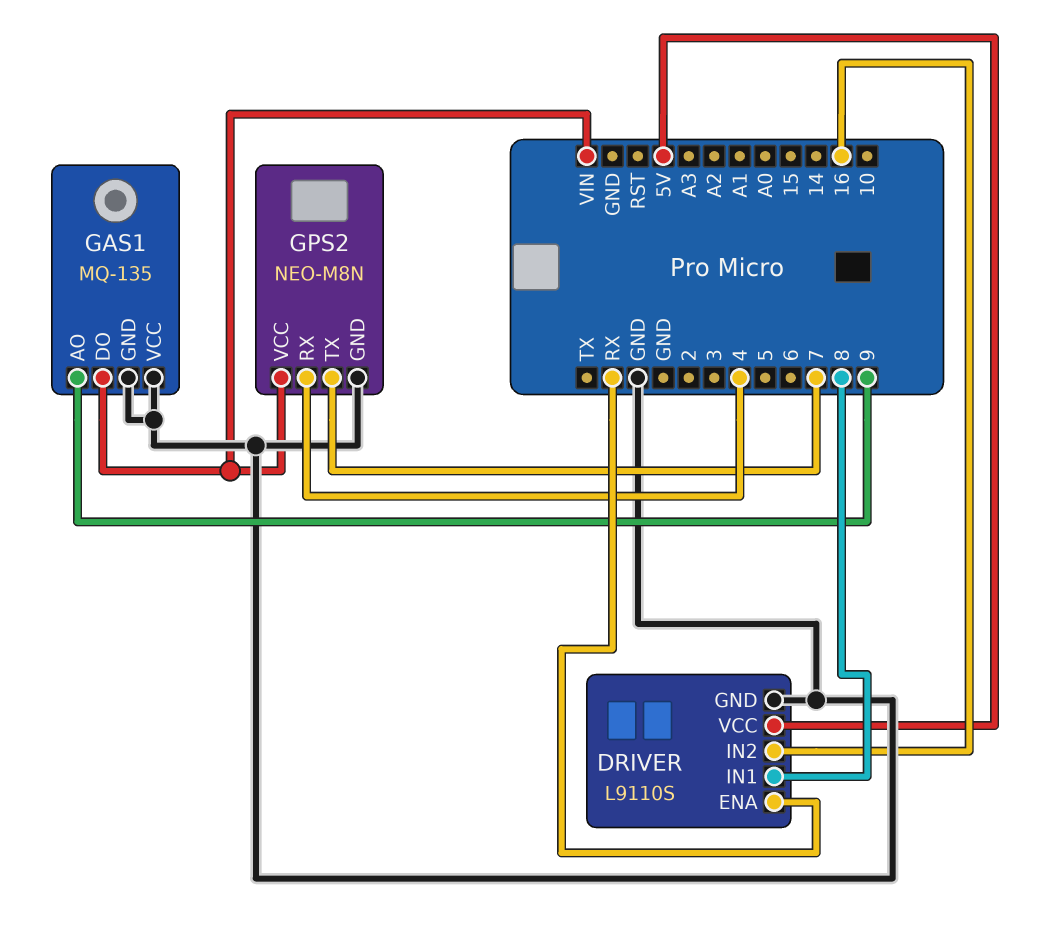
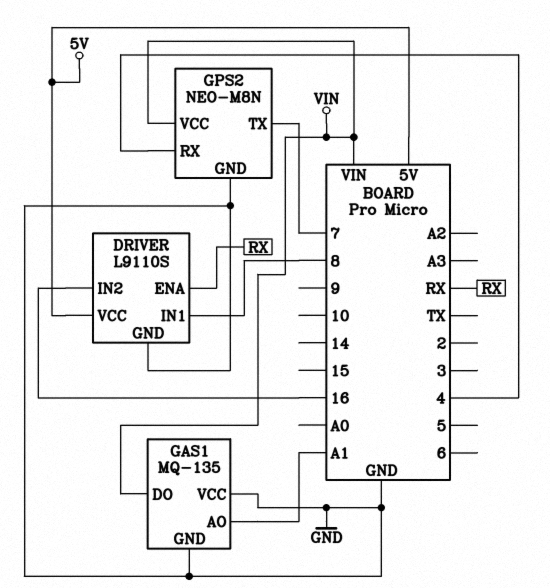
GAS1 pin AO: 9 -> A1

